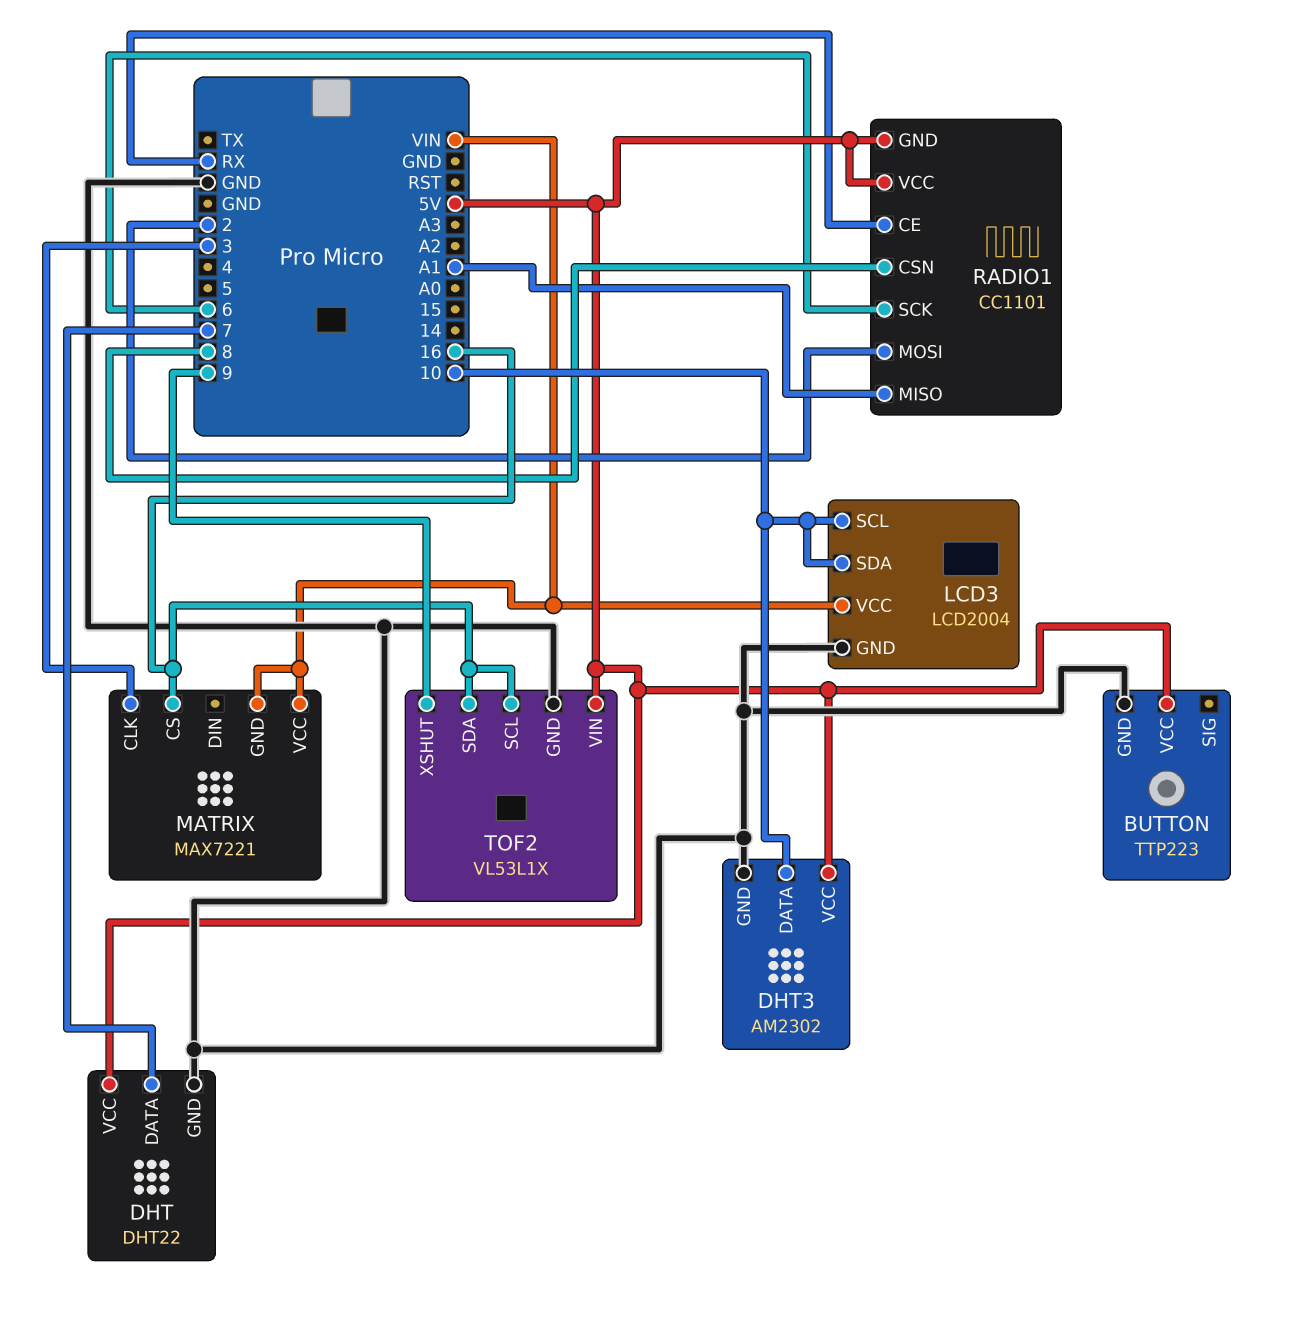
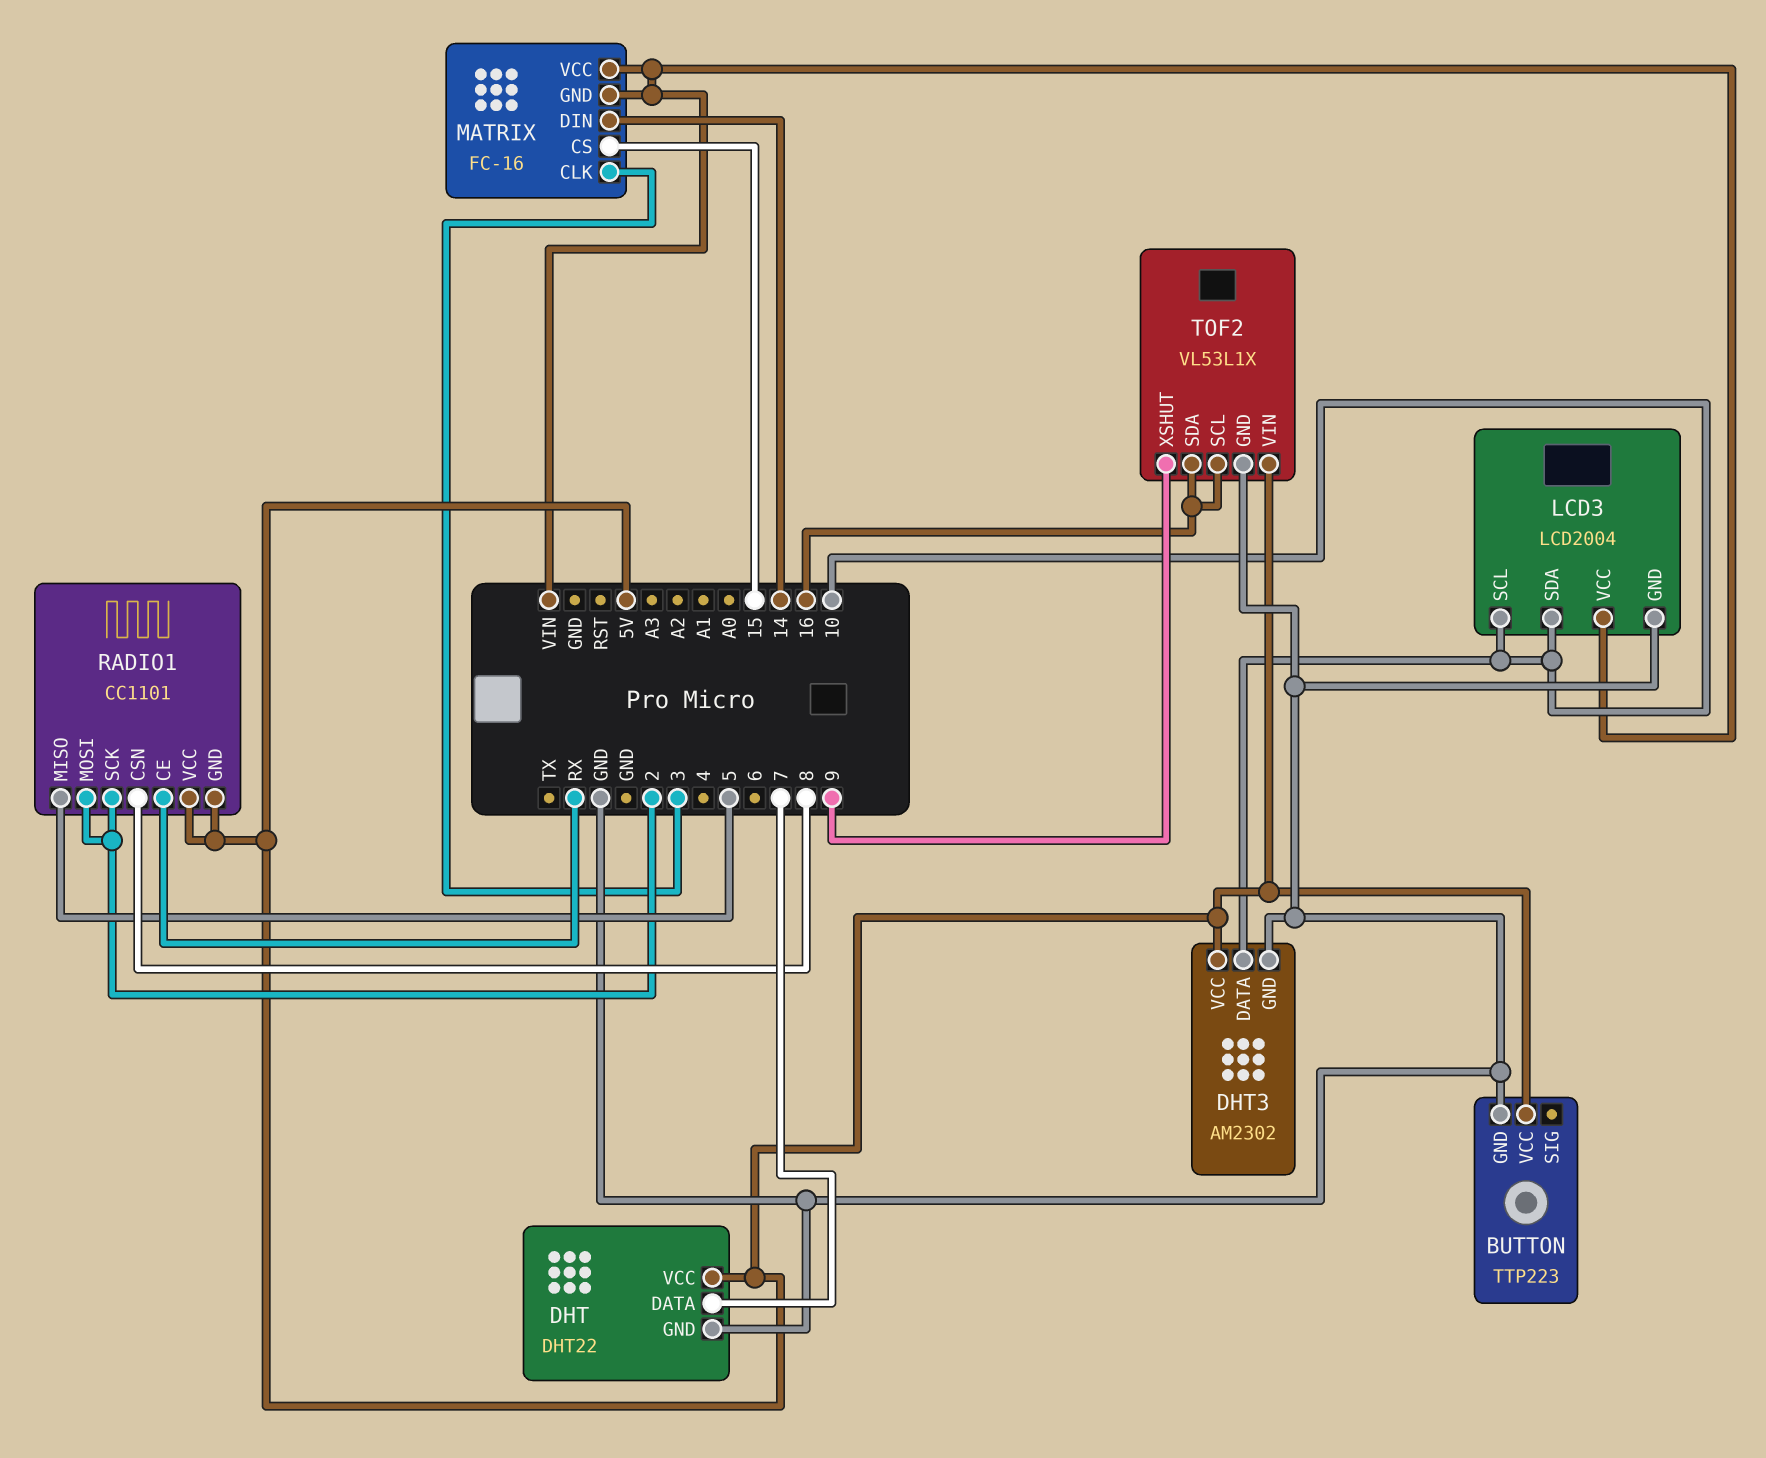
MATRIX: MAX7221 -> FC-16
MATRIX pin CS: 16 -> 15
MATRIX pin DIN: none -> 14
RADIO1 pin MISO: A1 -> 5
RADIO1 pin SCK: 6 -> 2

